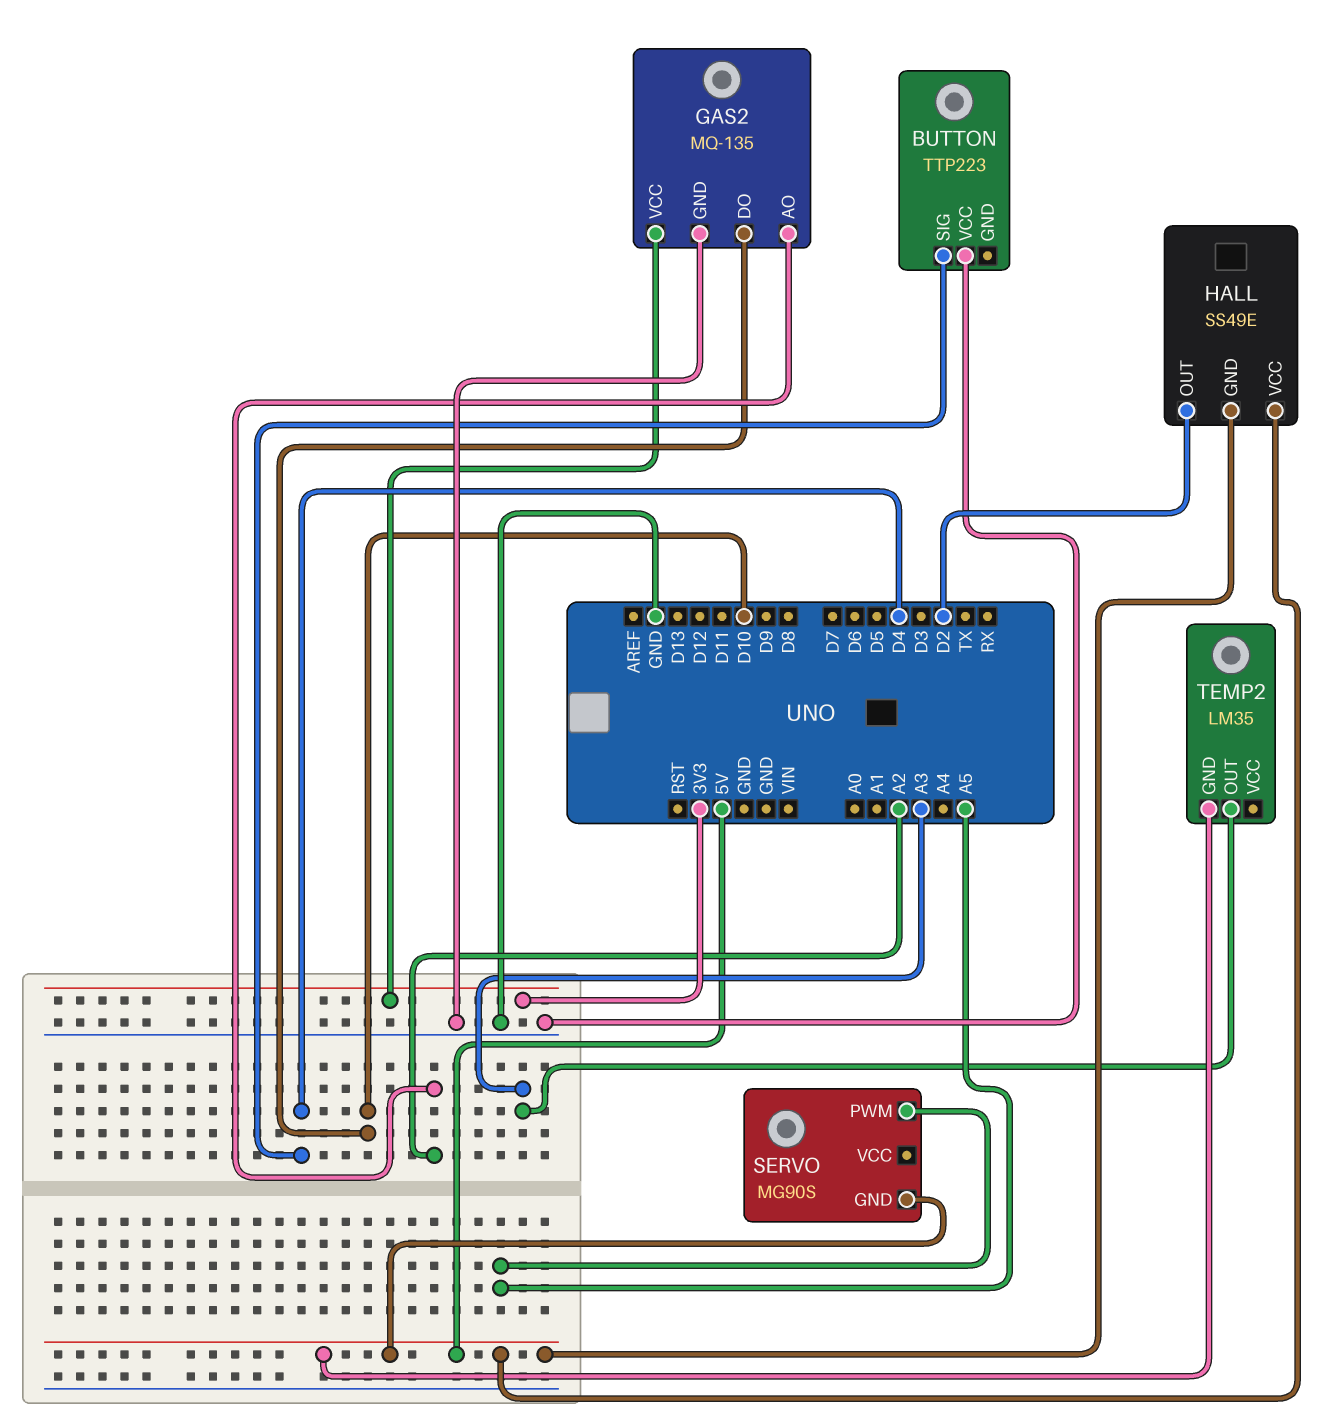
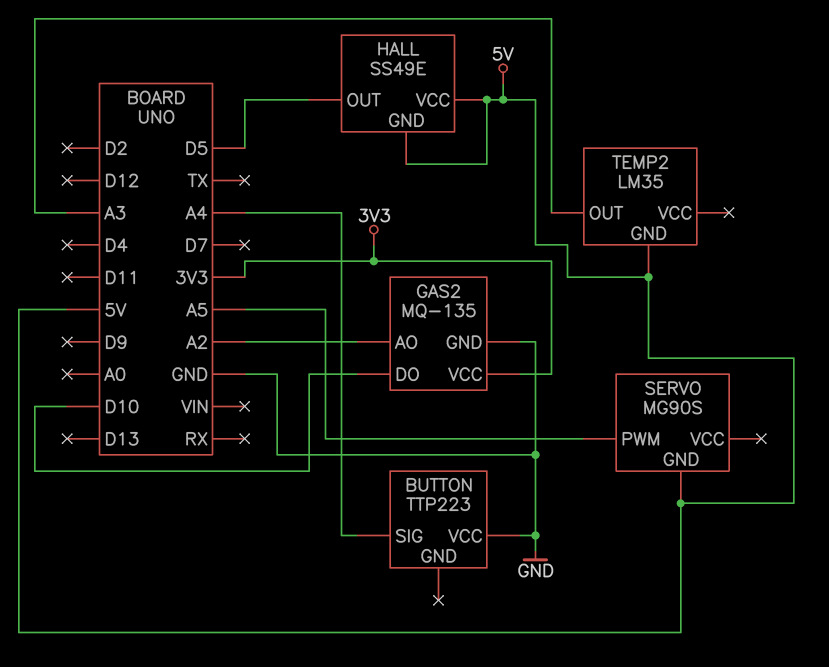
BUTTON pin SIG: D4 -> A4
HALL pin OUT: D2 -> D5

